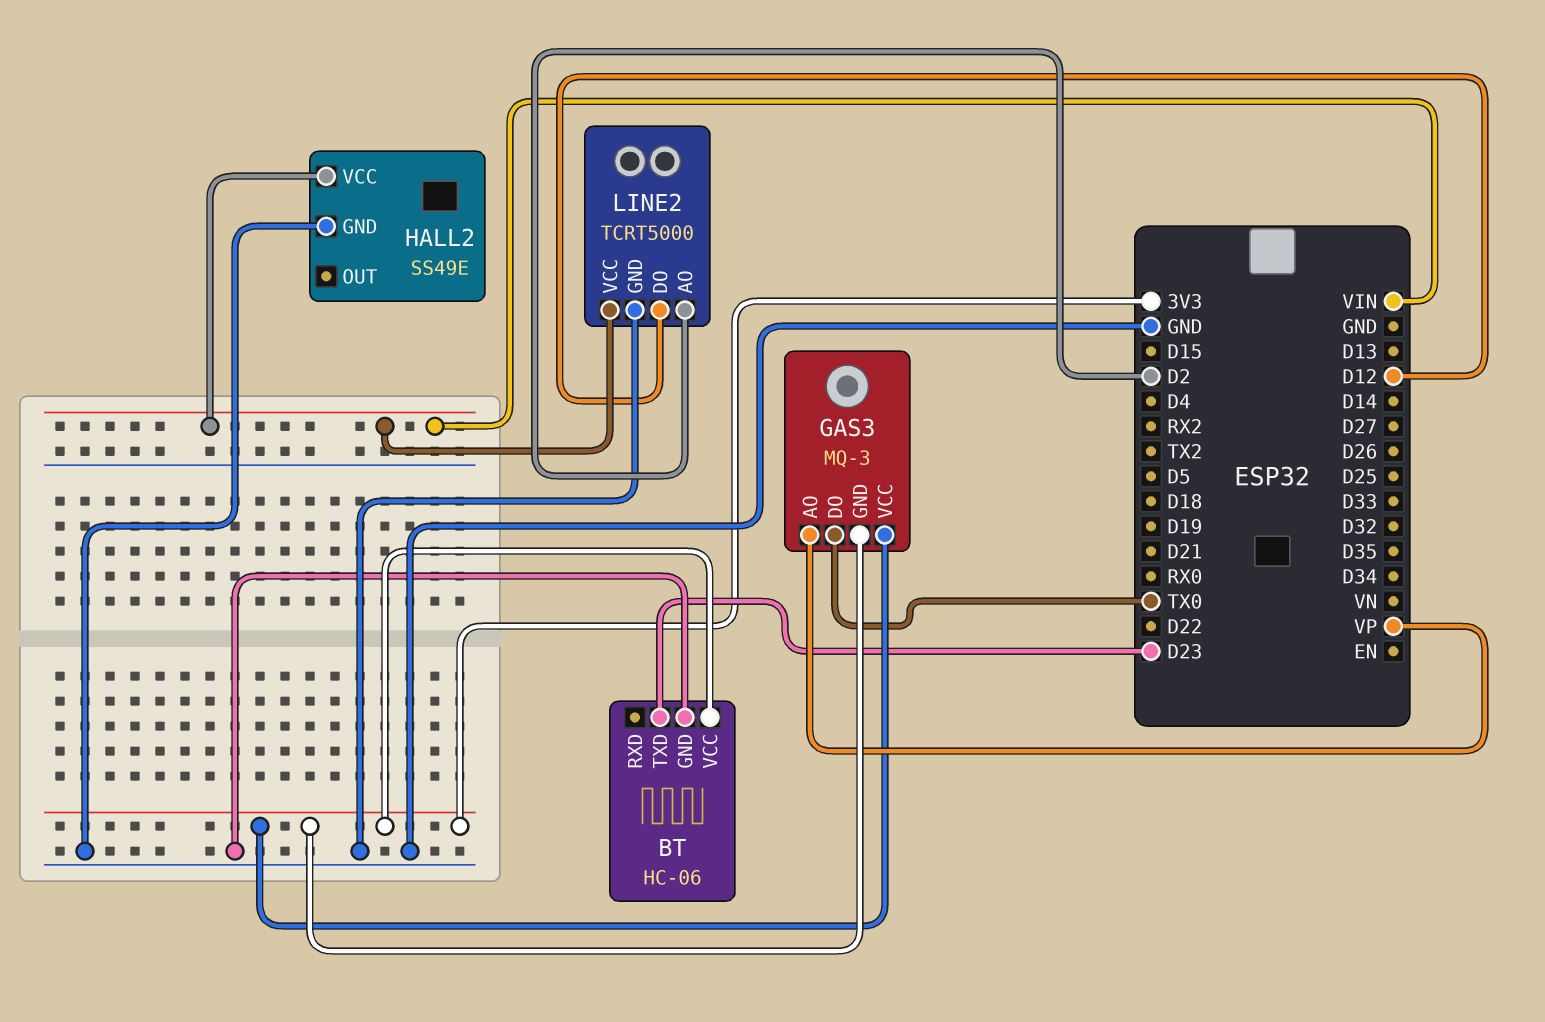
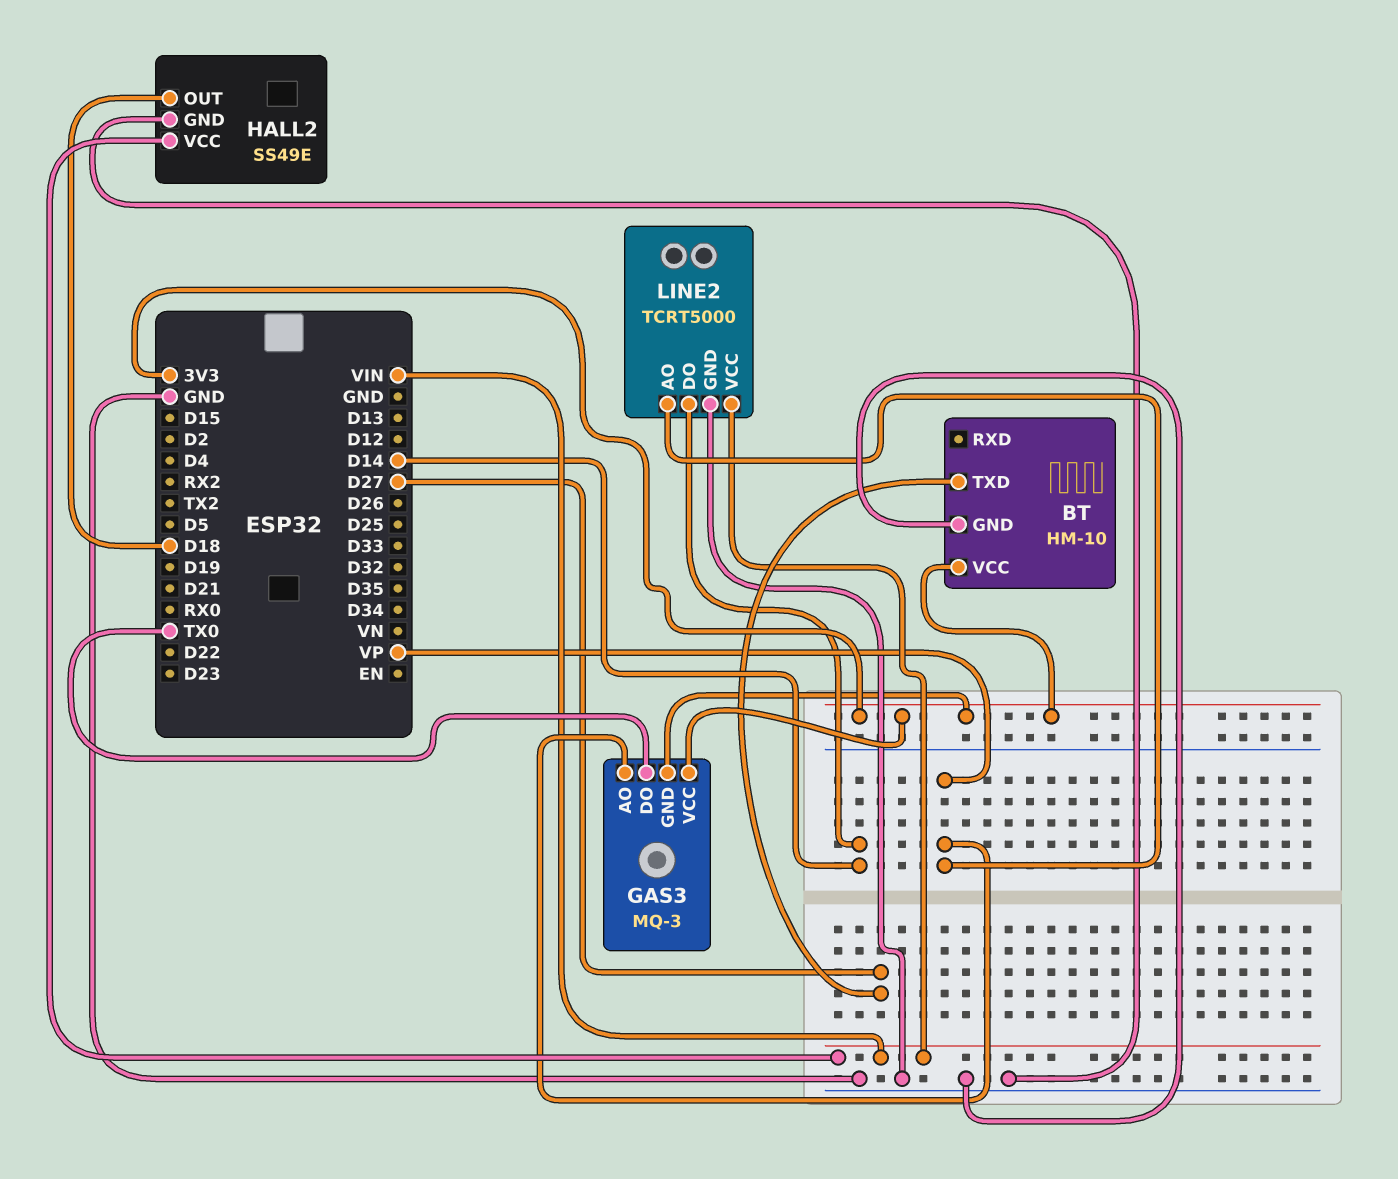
BT: HC-06 -> HM-10
BT pin TXD: D23 -> D27
HALL2 pin OUT: none -> D18
LINE2 pin AO: D2 -> VP
LINE2 pin DO: D12 -> D14

